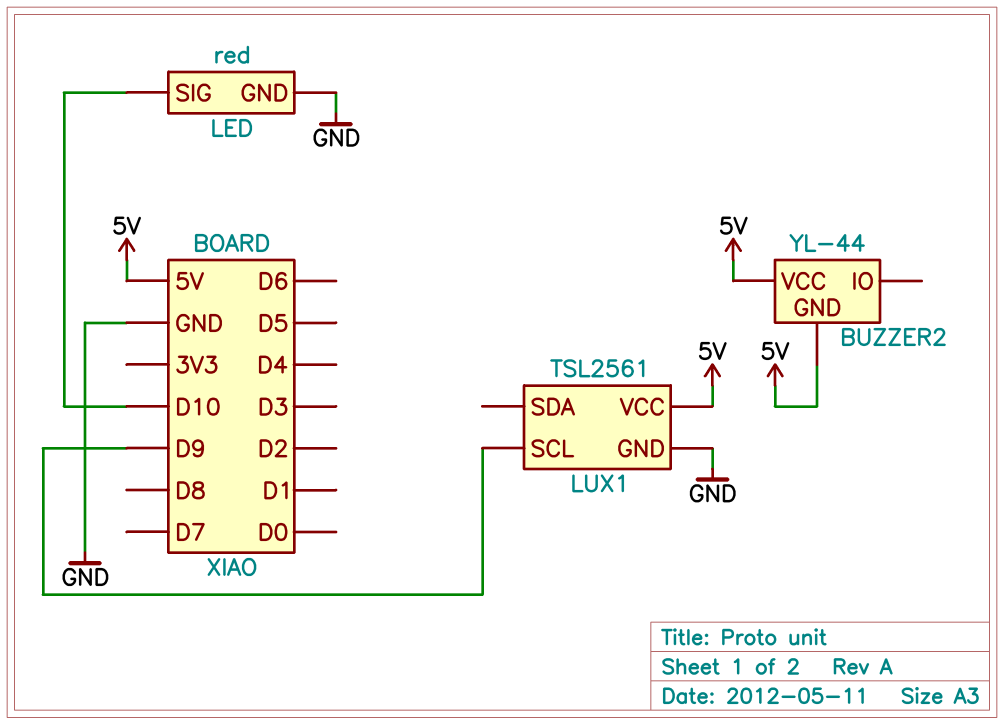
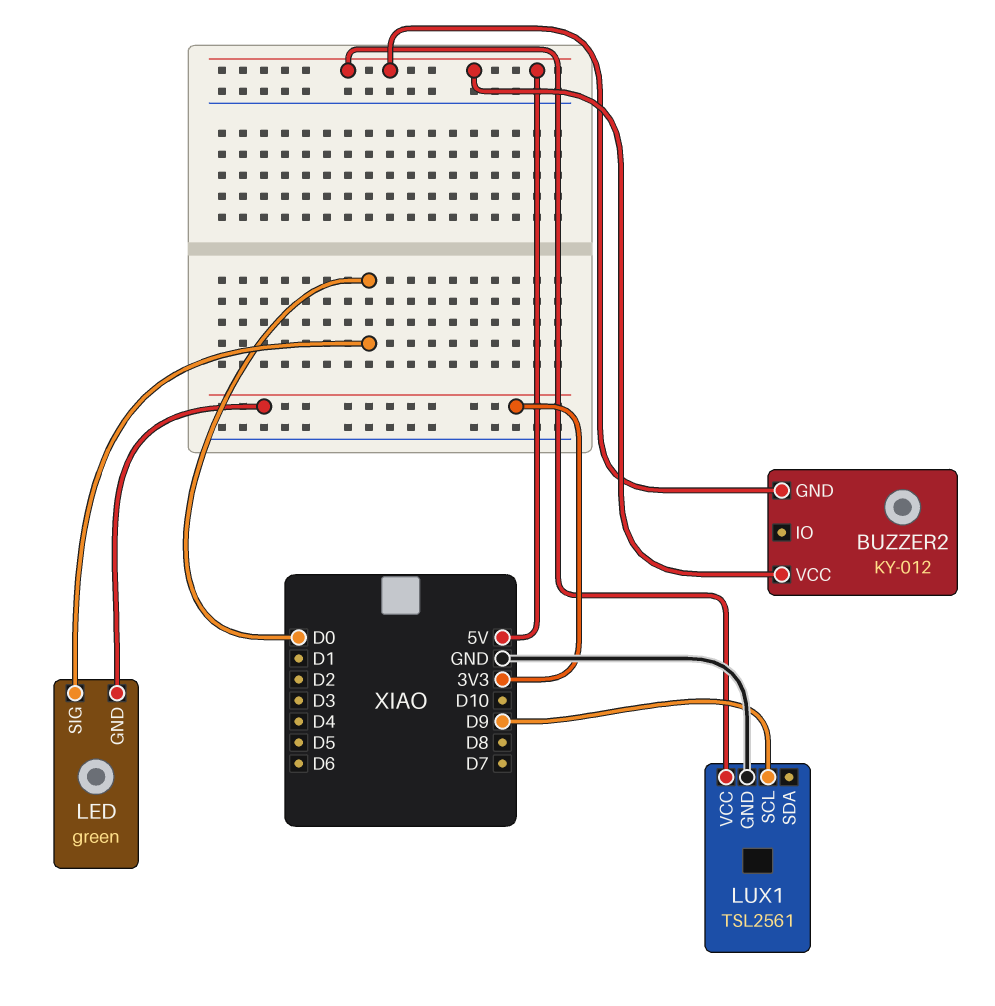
BUZZER2: YL-44 -> KY-012
LED: red -> green
LED pin GND: GND -> 3V3
LED pin SIG: D10 -> D0

